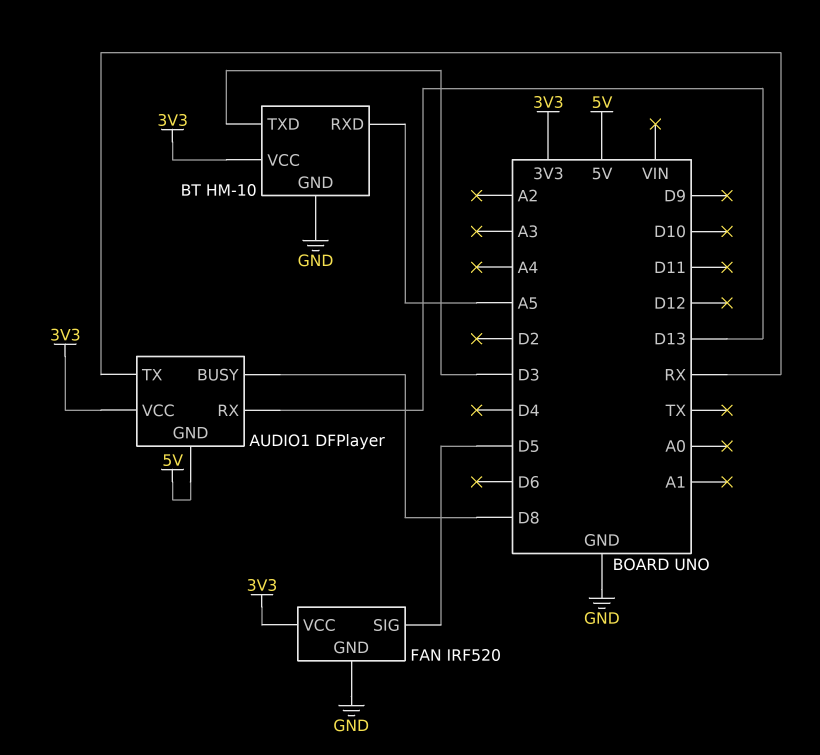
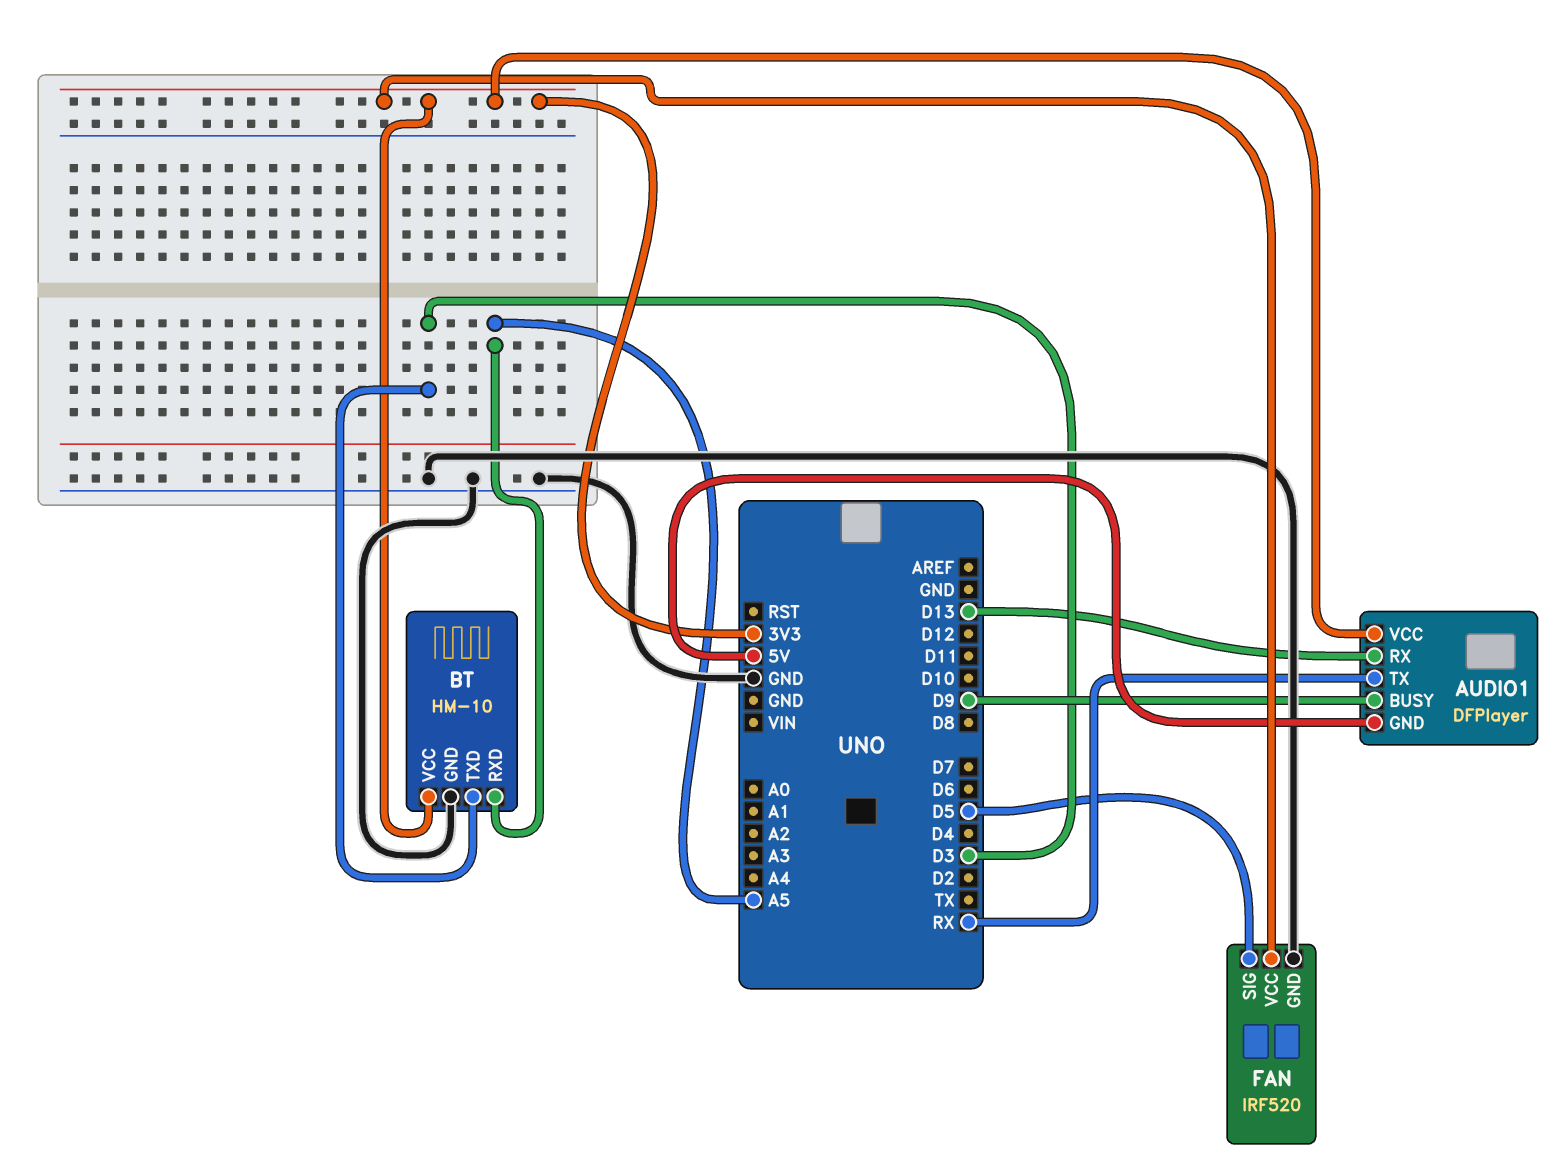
AUDIO1 pin BUSY: D8 -> D9

